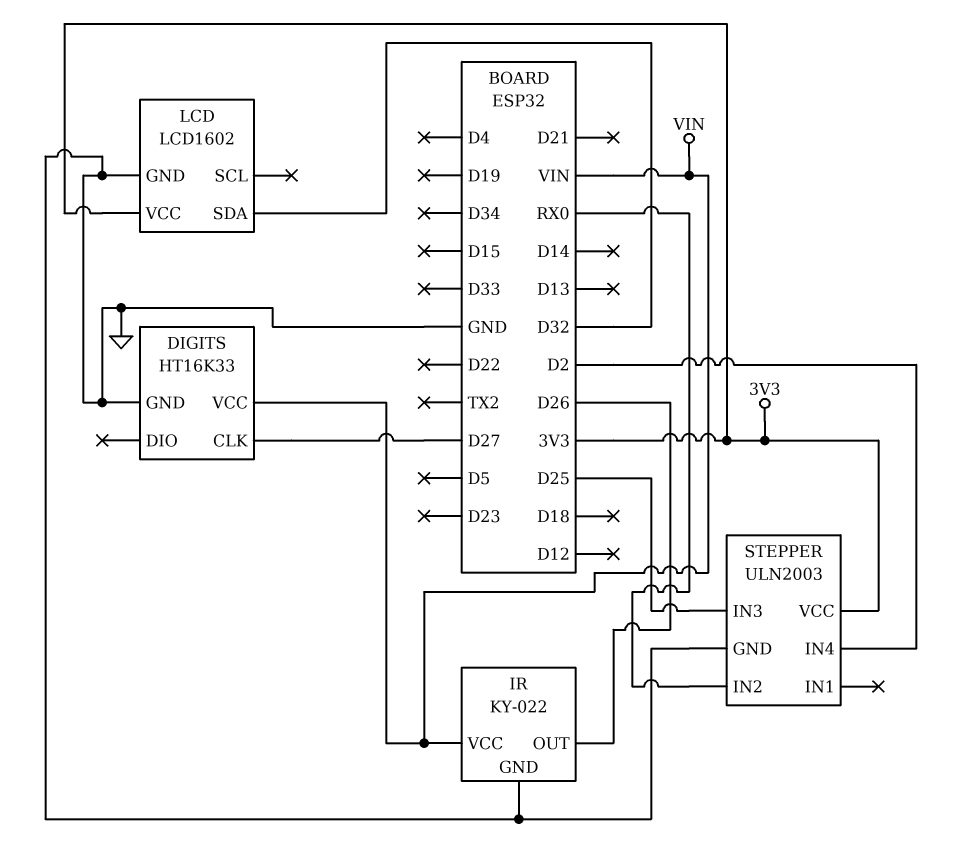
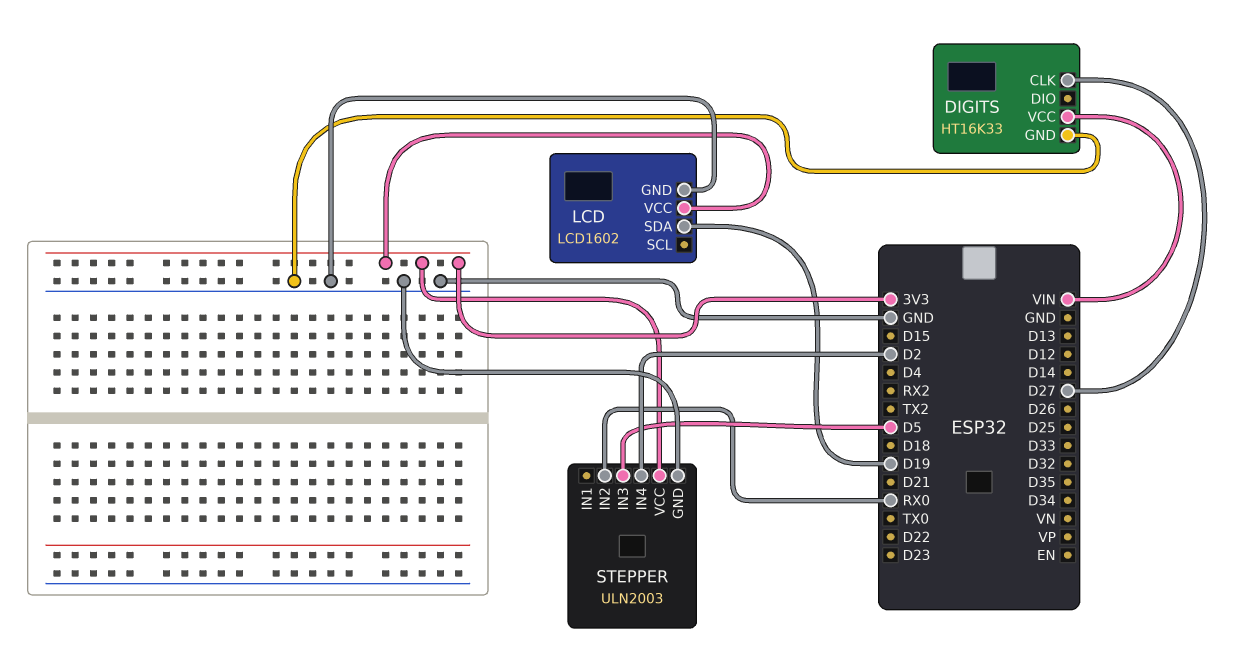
IR: KY-022 -> none
IR pin GND: GND -> none
IR pin OUT: D26 -> none
IR pin VCC: VIN -> none
LCD pin SDA: D32 -> D19
STEPPER pin IN3: D25 -> D5

